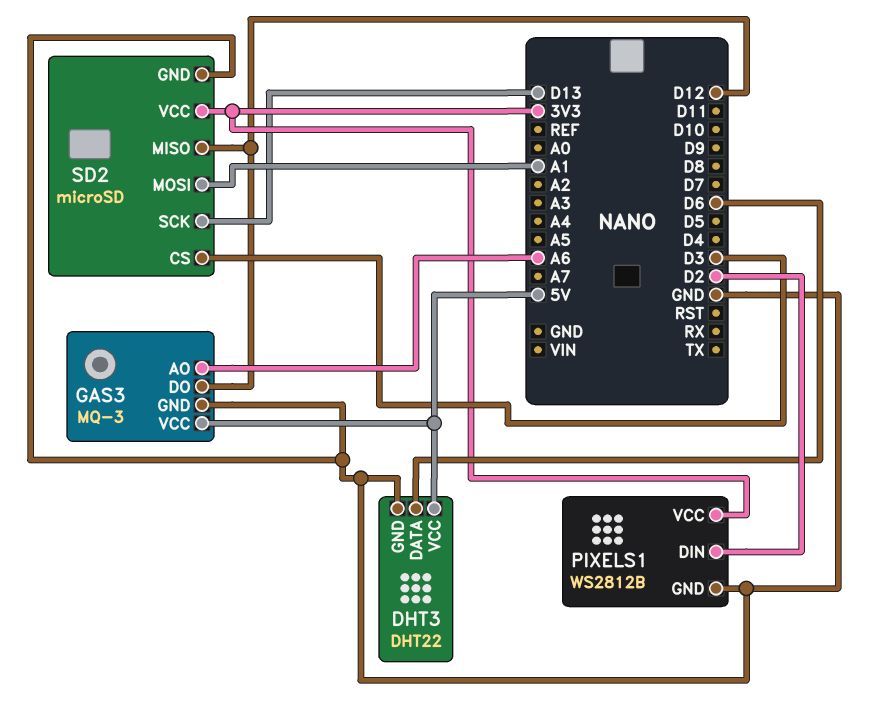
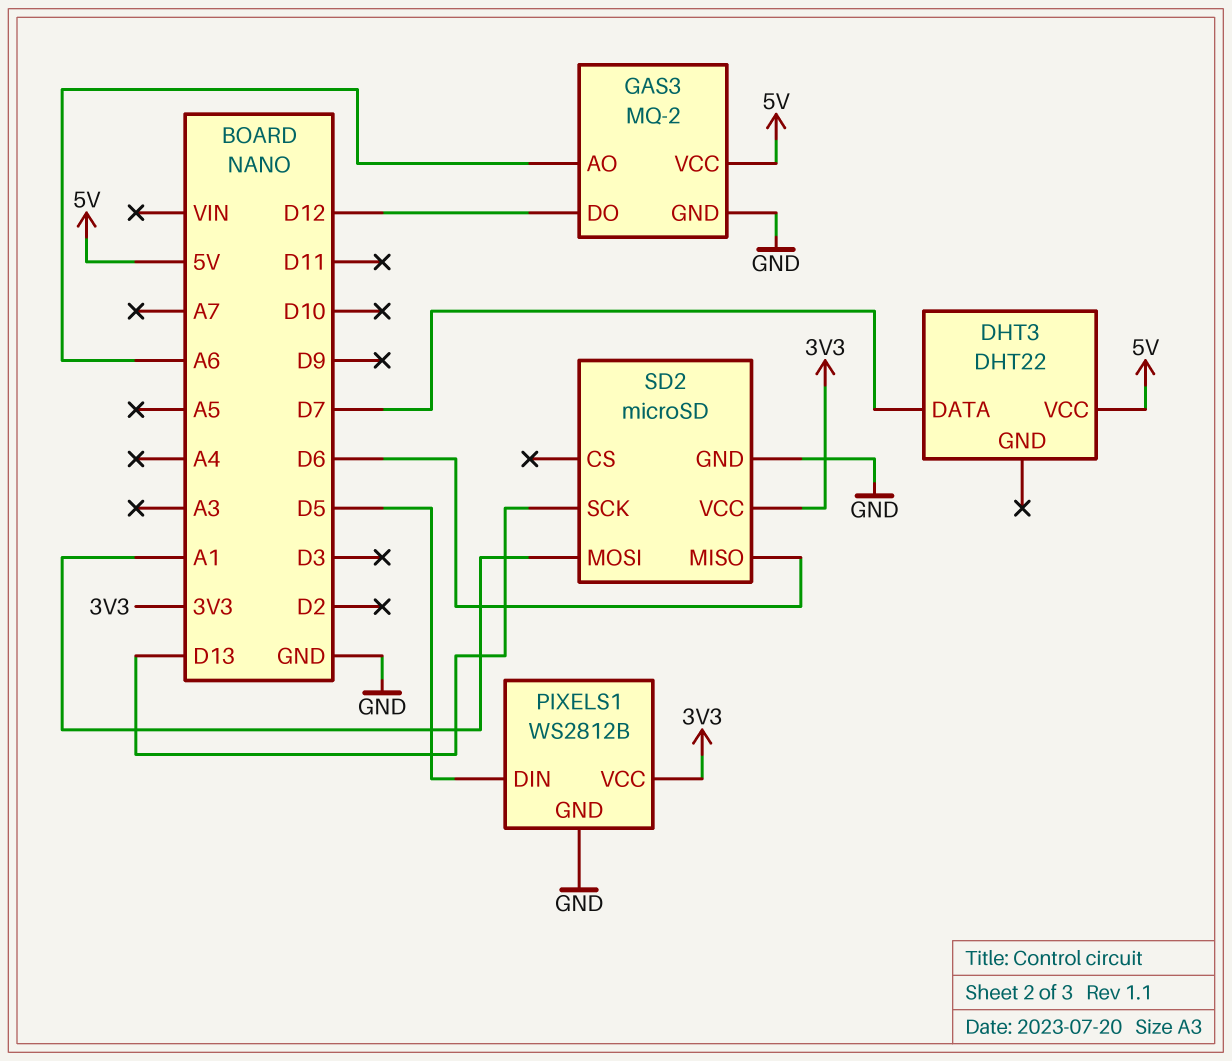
DHT3 pin DATA: D6 -> D7
DHT3 pin GND: GND -> none
GAS3: MQ-3 -> MQ-2
PIXELS1 pin DIN: D2 -> D5
SD2 pin CS: D3 -> none
SD2 pin MISO: D12 -> D6

